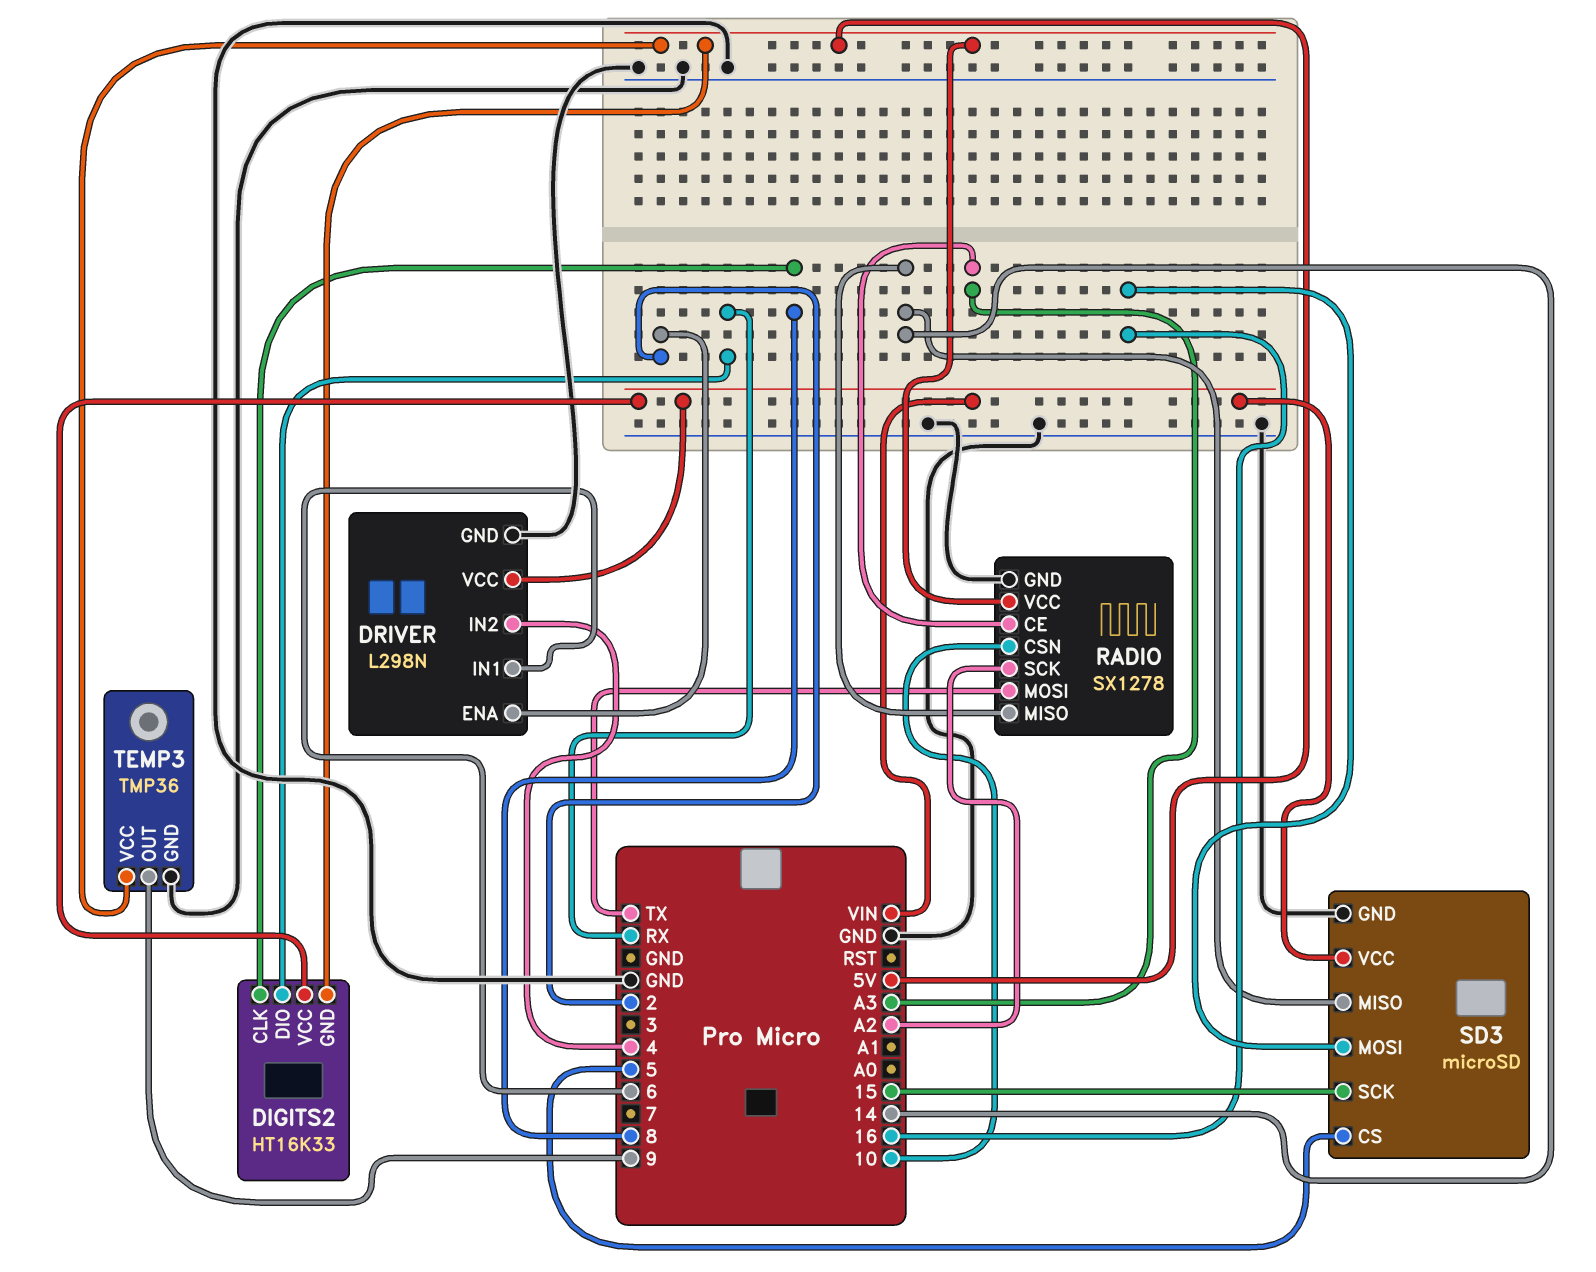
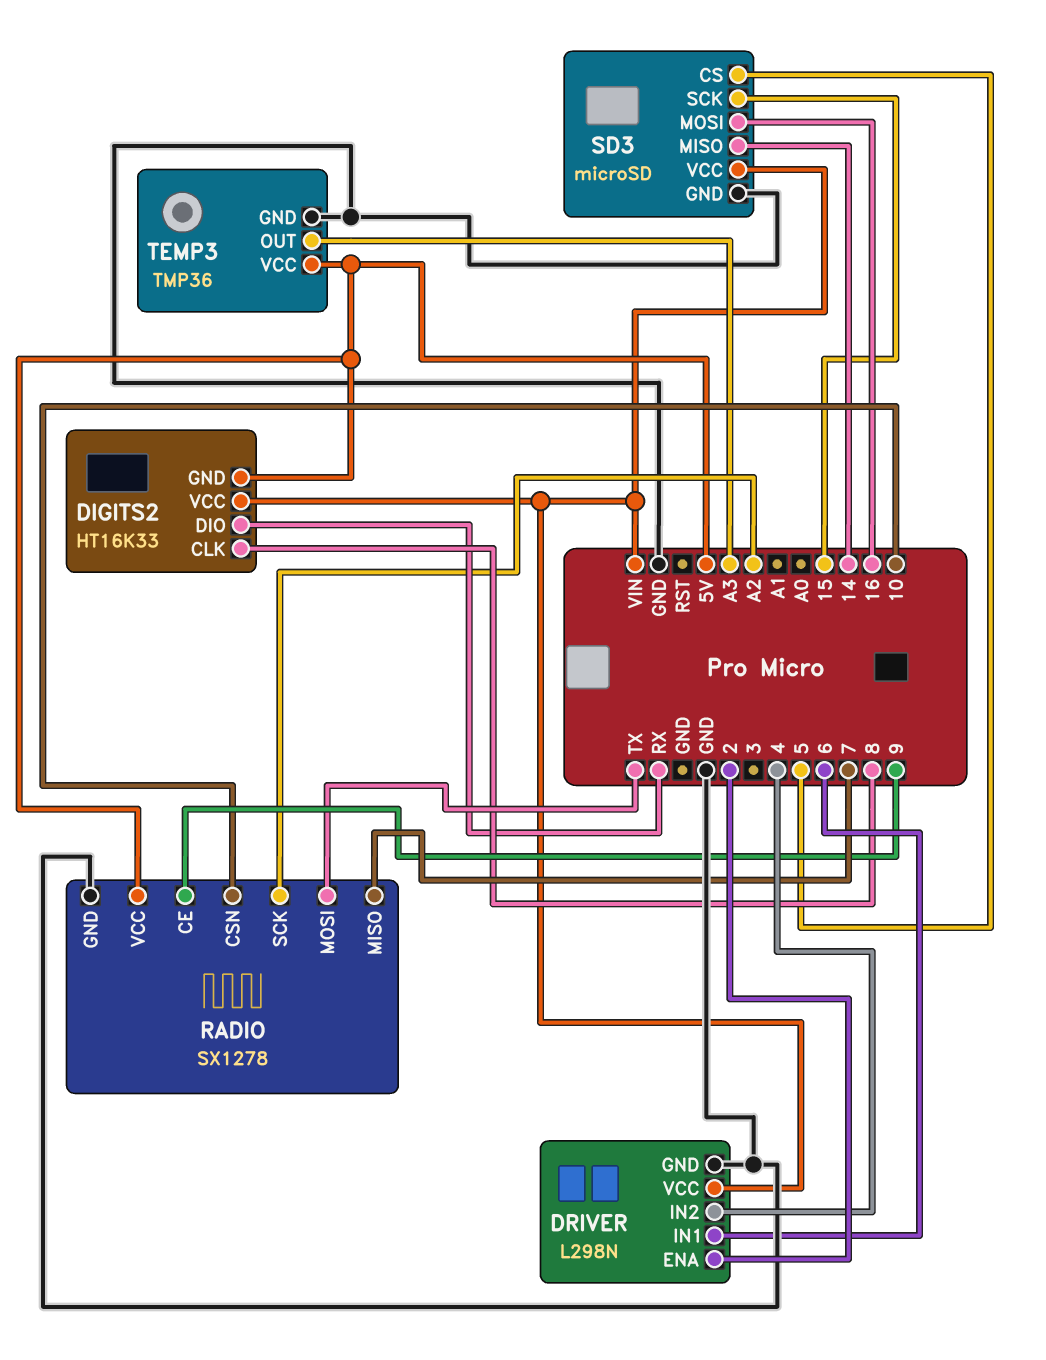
RADIO pin CE: A3 -> 9
RADIO pin MISO: 14 -> 7
TEMP3 pin OUT: 9 -> A3

